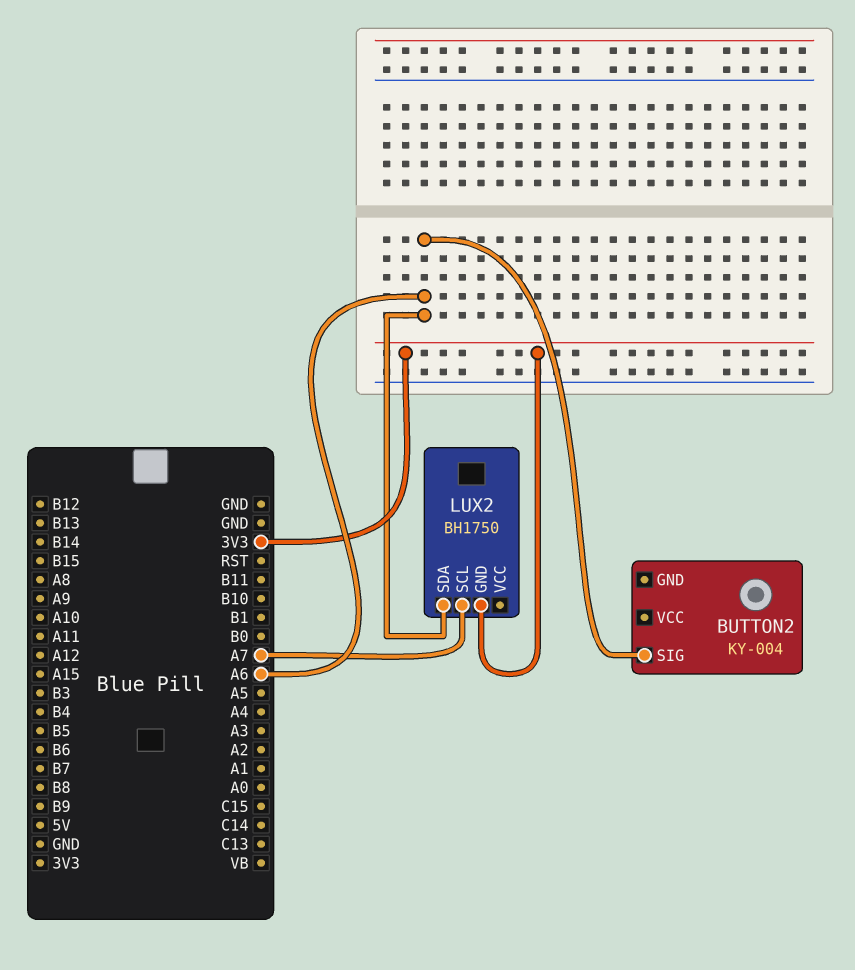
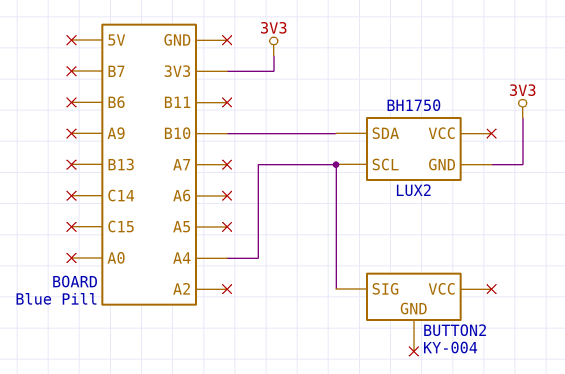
BUTTON2 pin SIG: A6 -> A4
LUX2 pin SCL: A7 -> A4
LUX2 pin SDA: A6 -> B10

